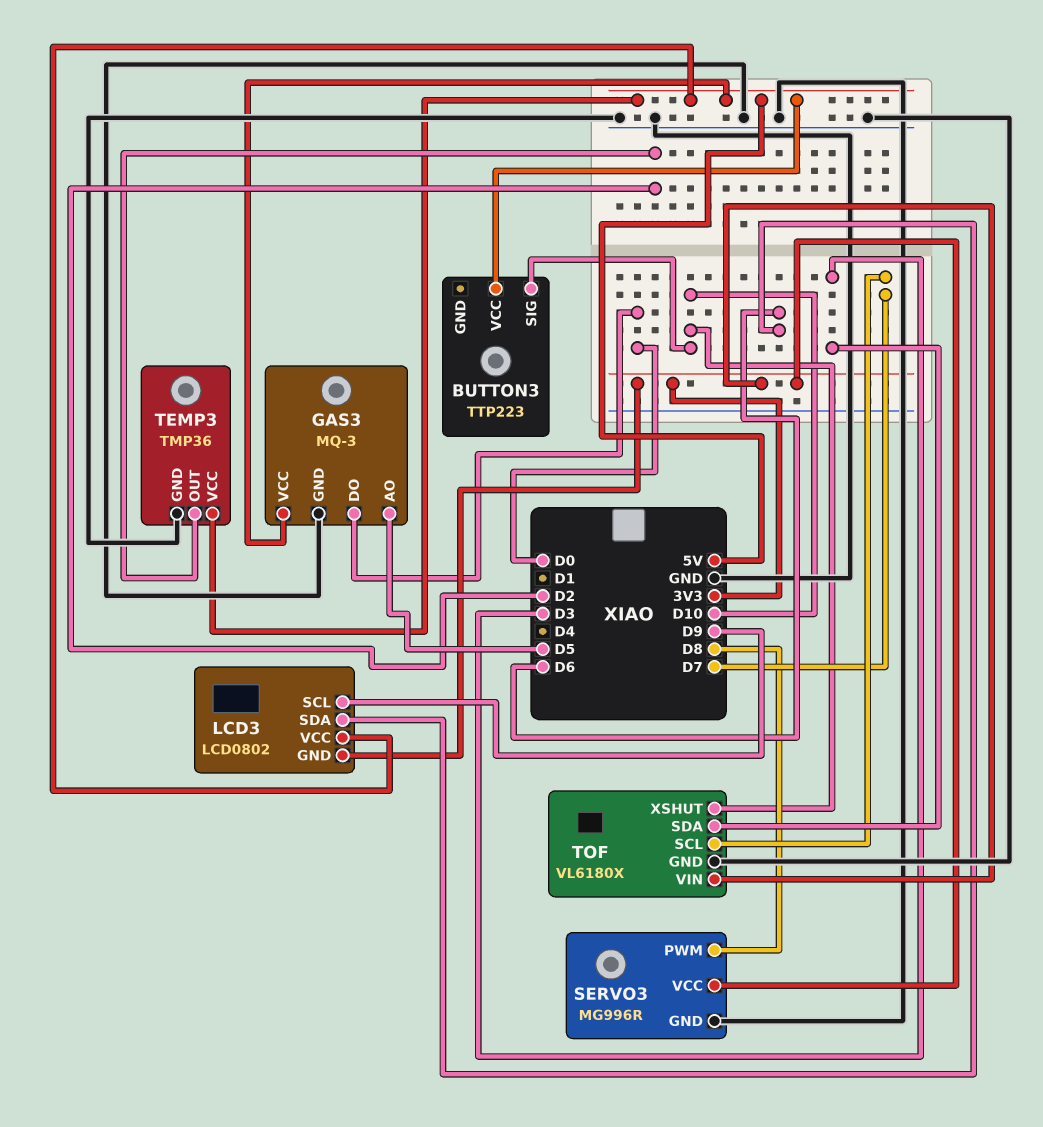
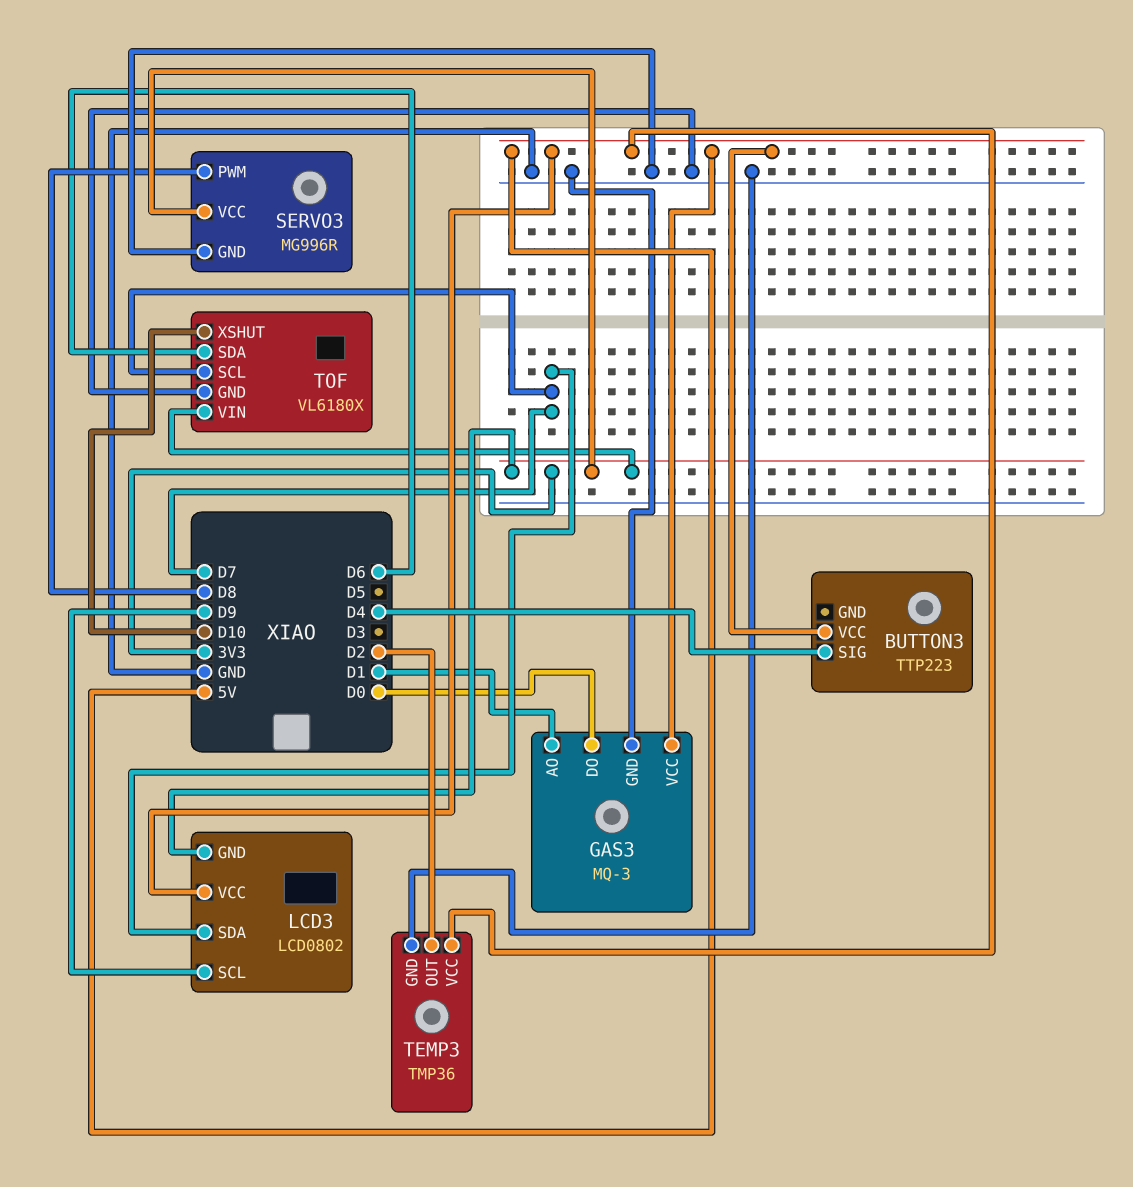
BUTTON3 pin SIG: D10 -> D4
GAS3 pin AO: D5 -> D1
LCD3 pin SDA: D6 -> D7
TOF pin SDA: D3 -> D6

